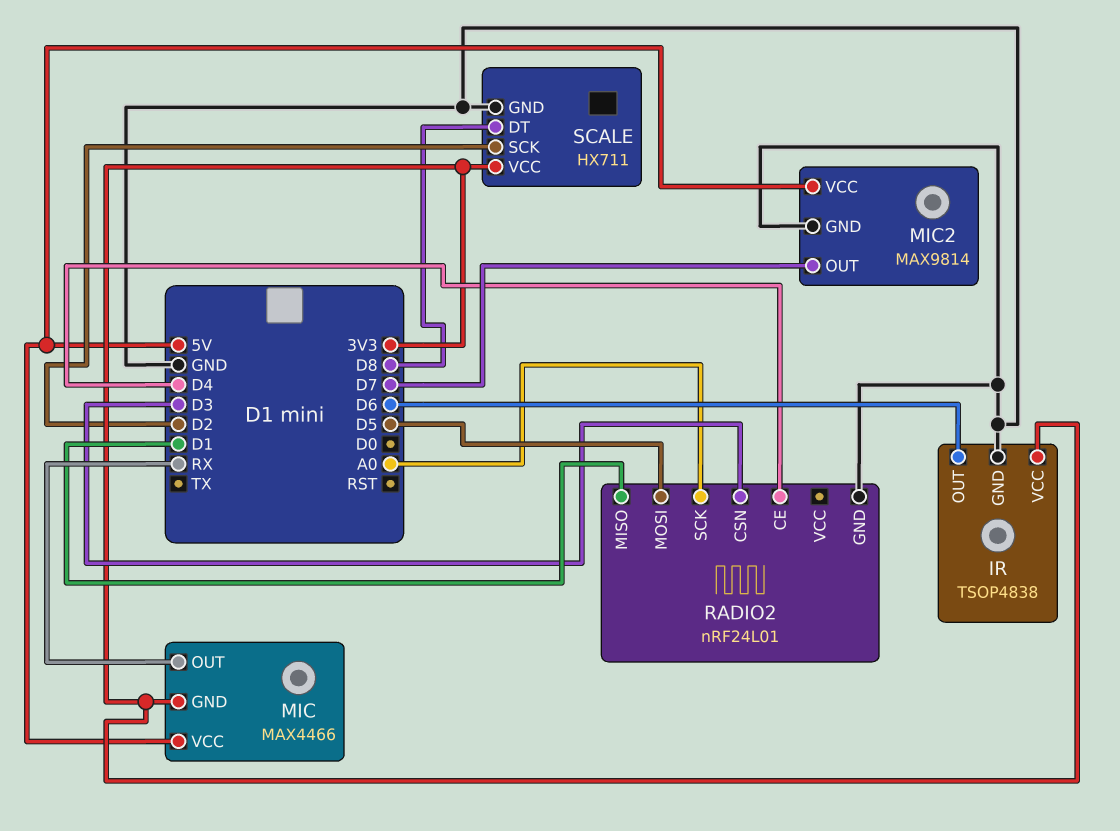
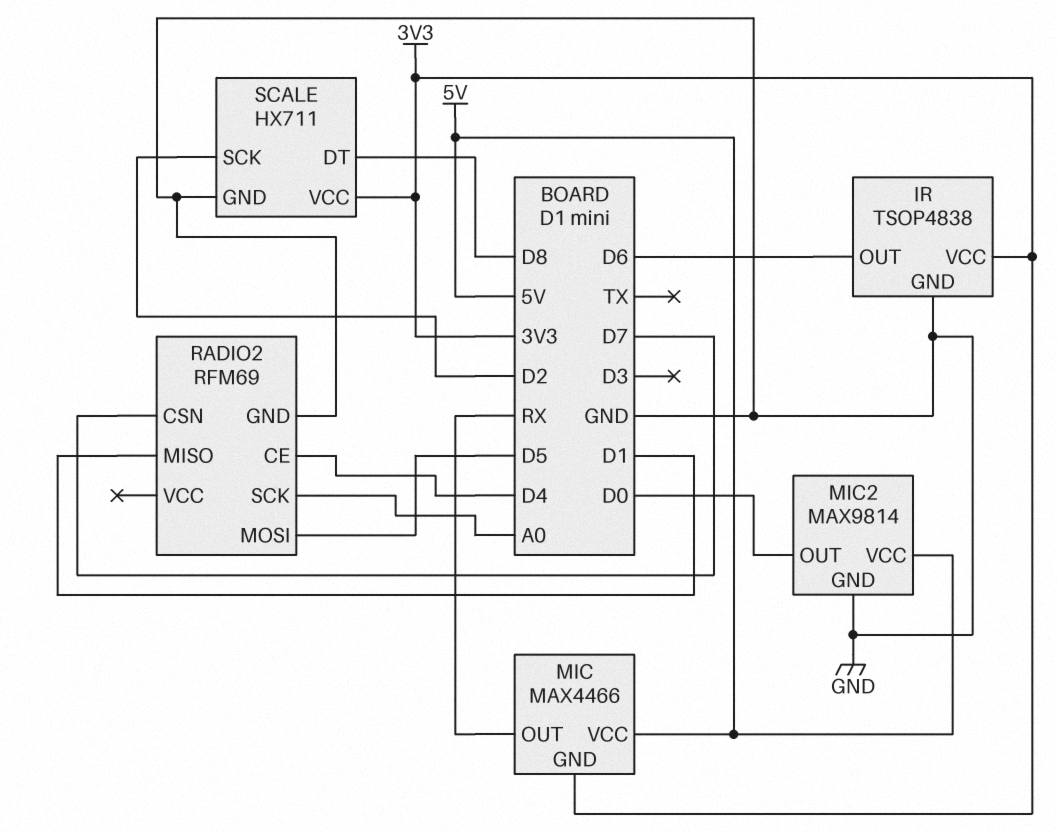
MIC2 pin OUT: D7 -> D0
RADIO2: nRF24L01 -> RFM69
RADIO2 pin CSN: D3 -> D7

